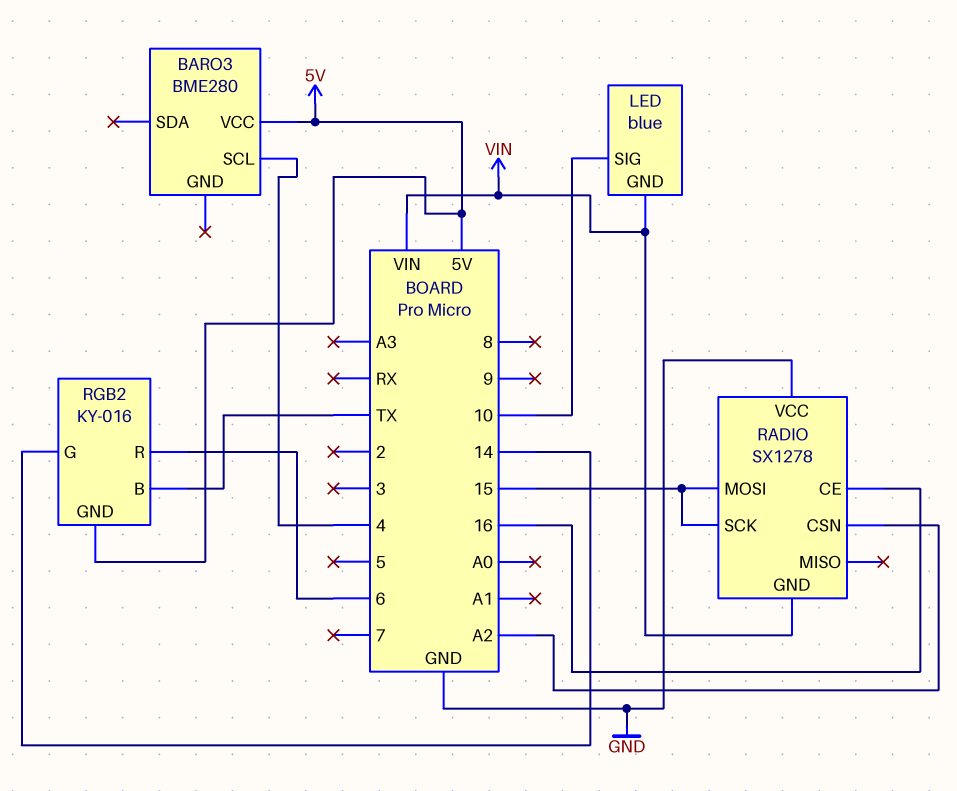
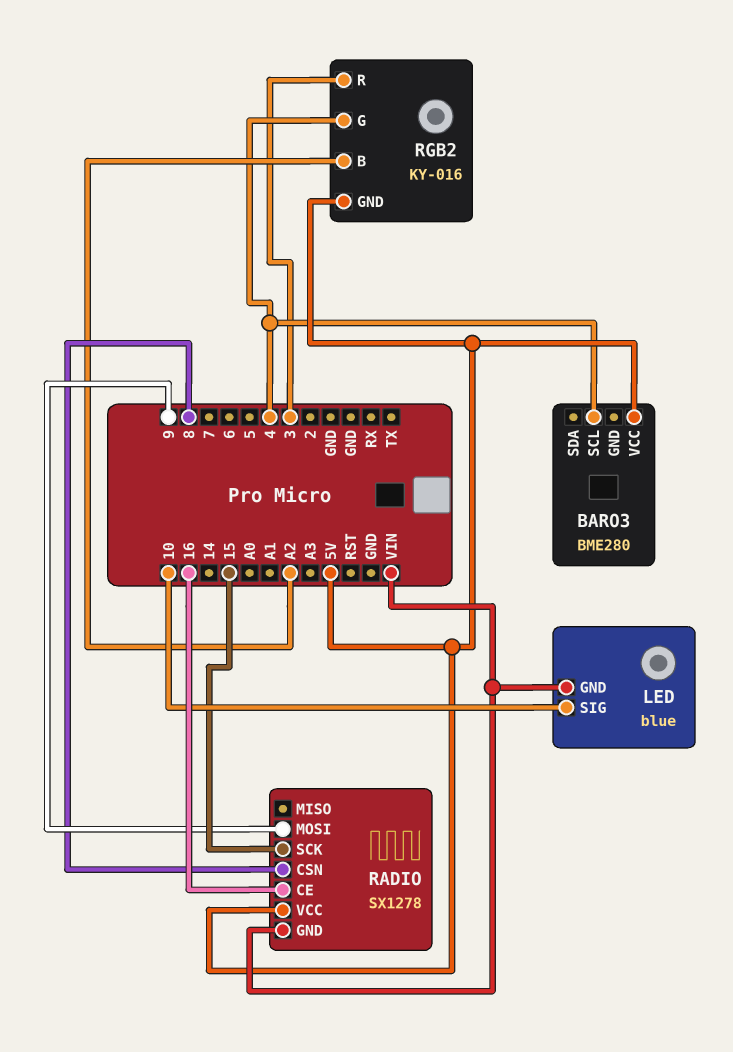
RADIO pin CSN: A2 -> 8
RADIO pin MOSI: 15 -> 9
RADIO pin VCC: GND -> 5V
RGB2 pin B: TX -> A2
RGB2 pin G: 14 -> 4
RGB2 pin R: 6 -> 3

